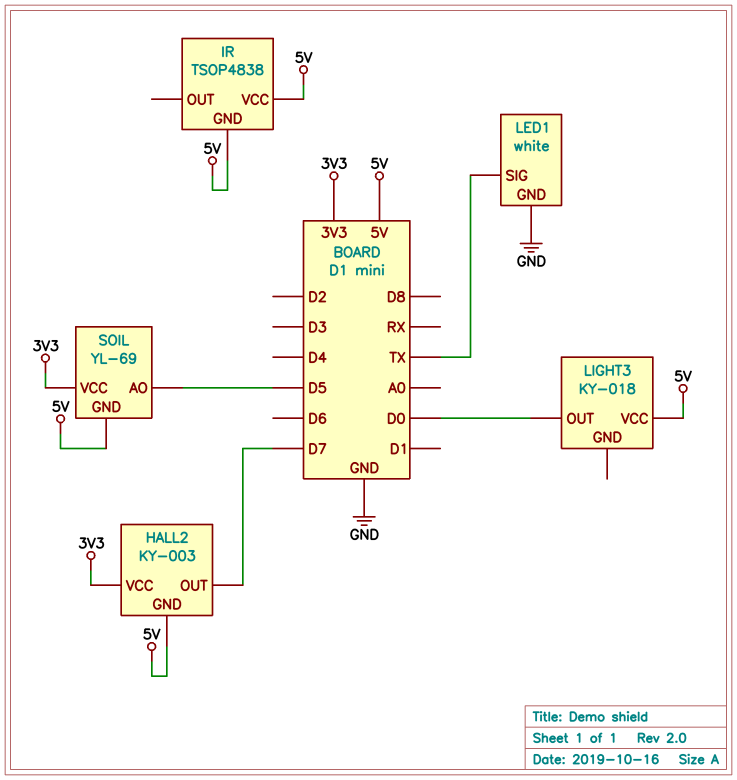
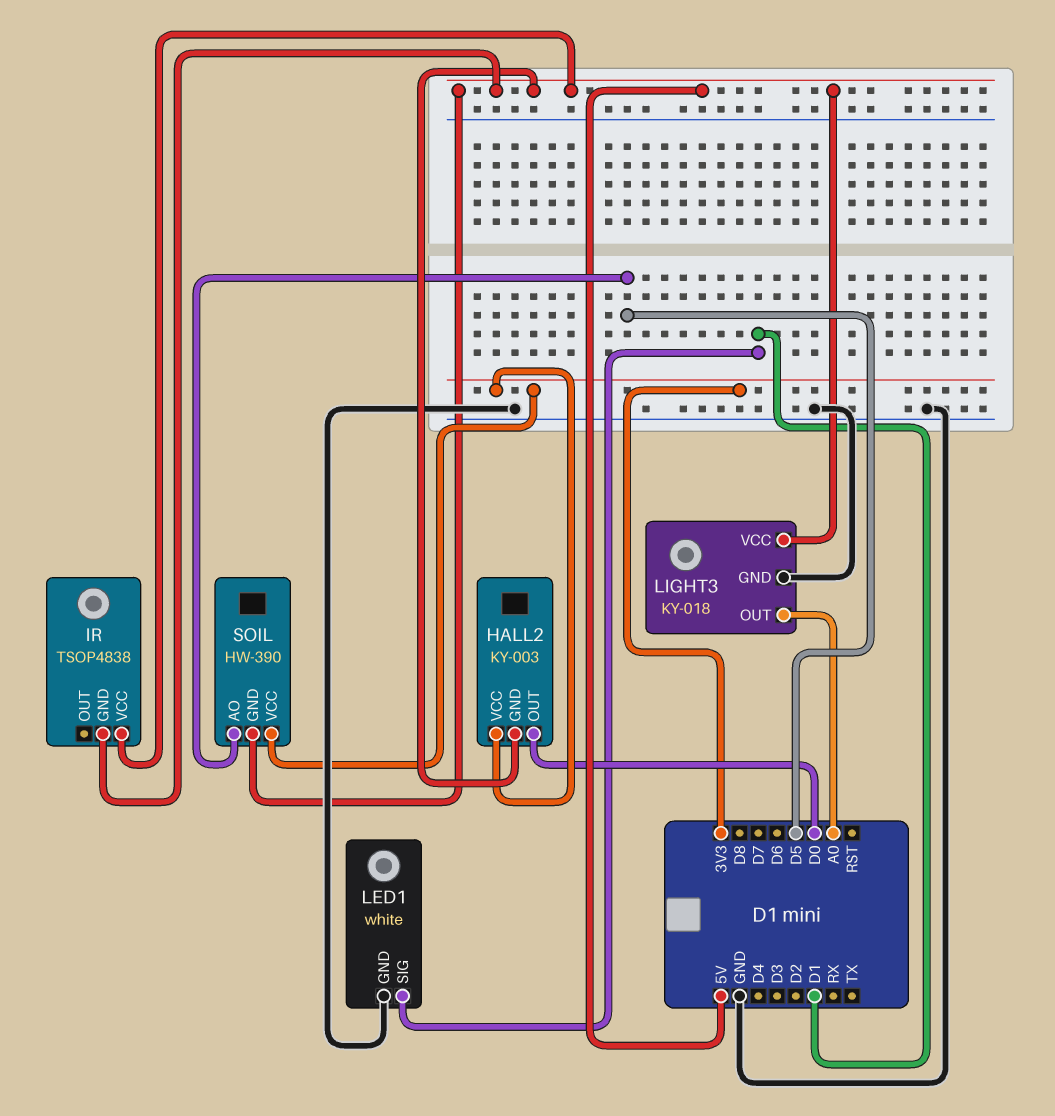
HALL2 pin OUT: D7 -> D0
LED1 pin SIG: TX -> D1
LIGHT3 pin GND: none -> GND
LIGHT3 pin OUT: D0 -> A0
SOIL: YL-69 -> HW-390

